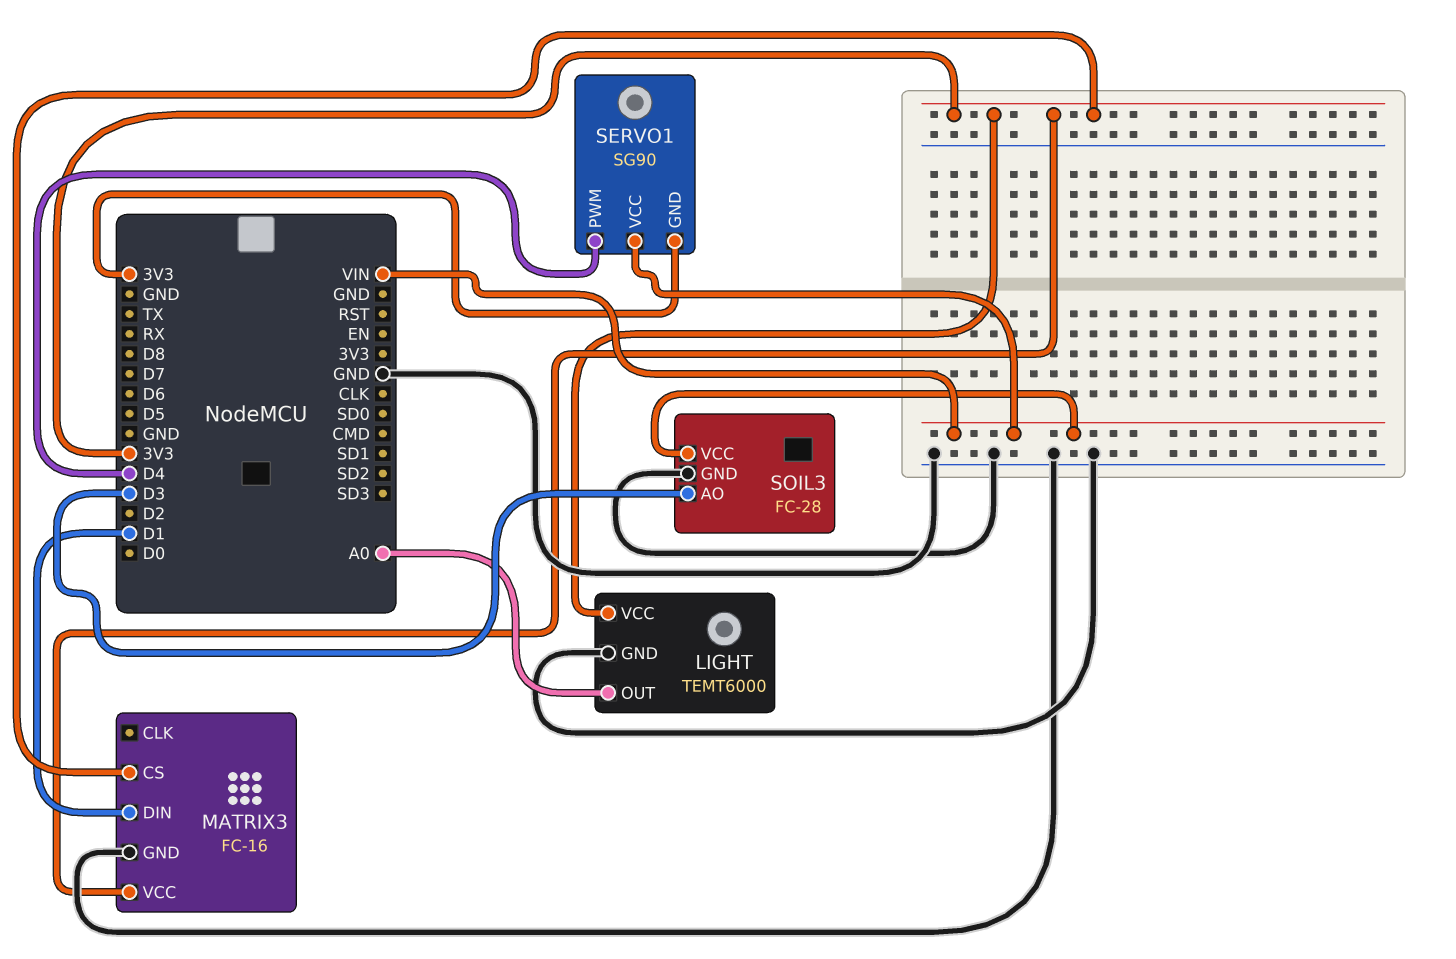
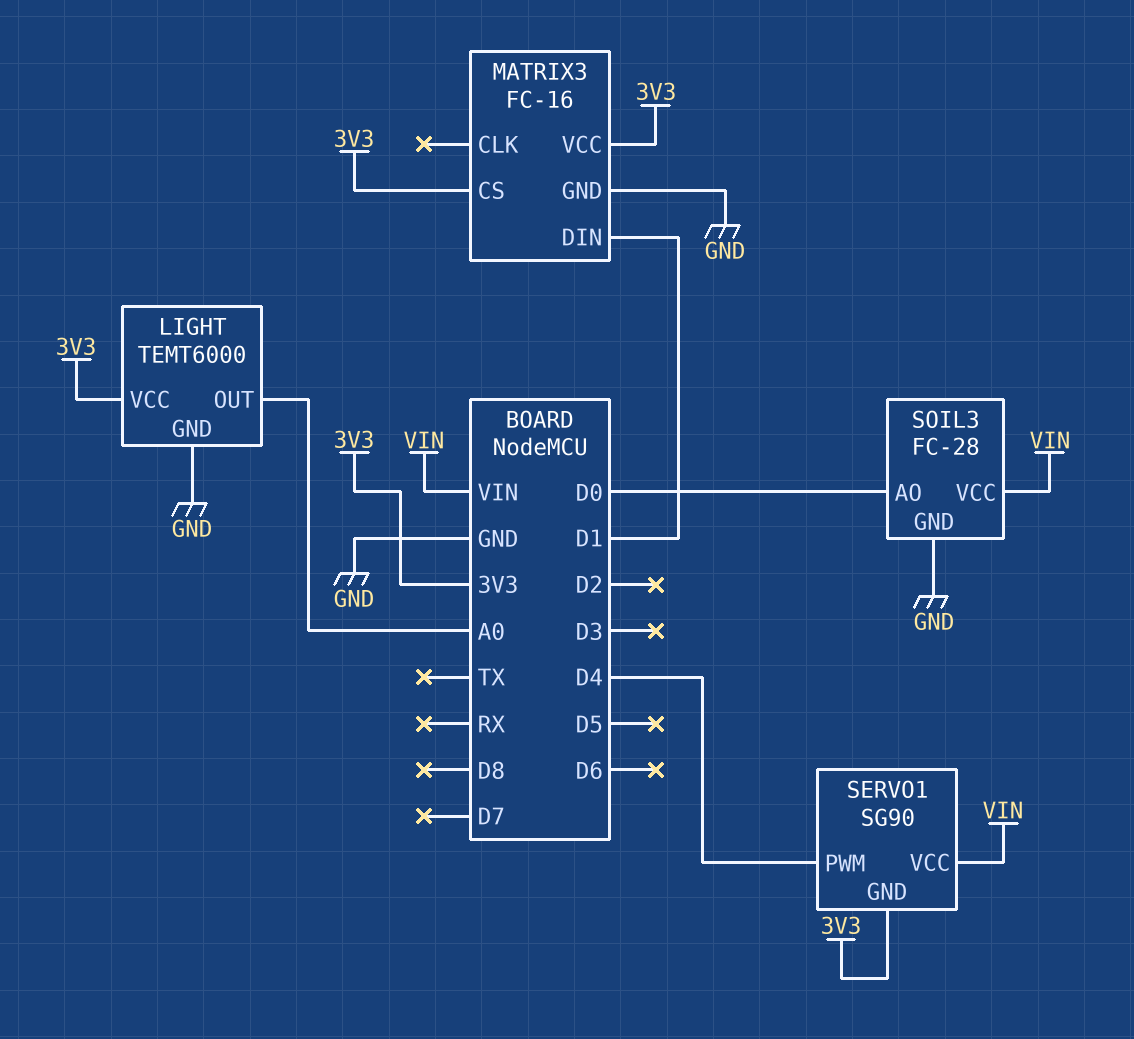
SOIL3 pin AO: D3 -> D0

